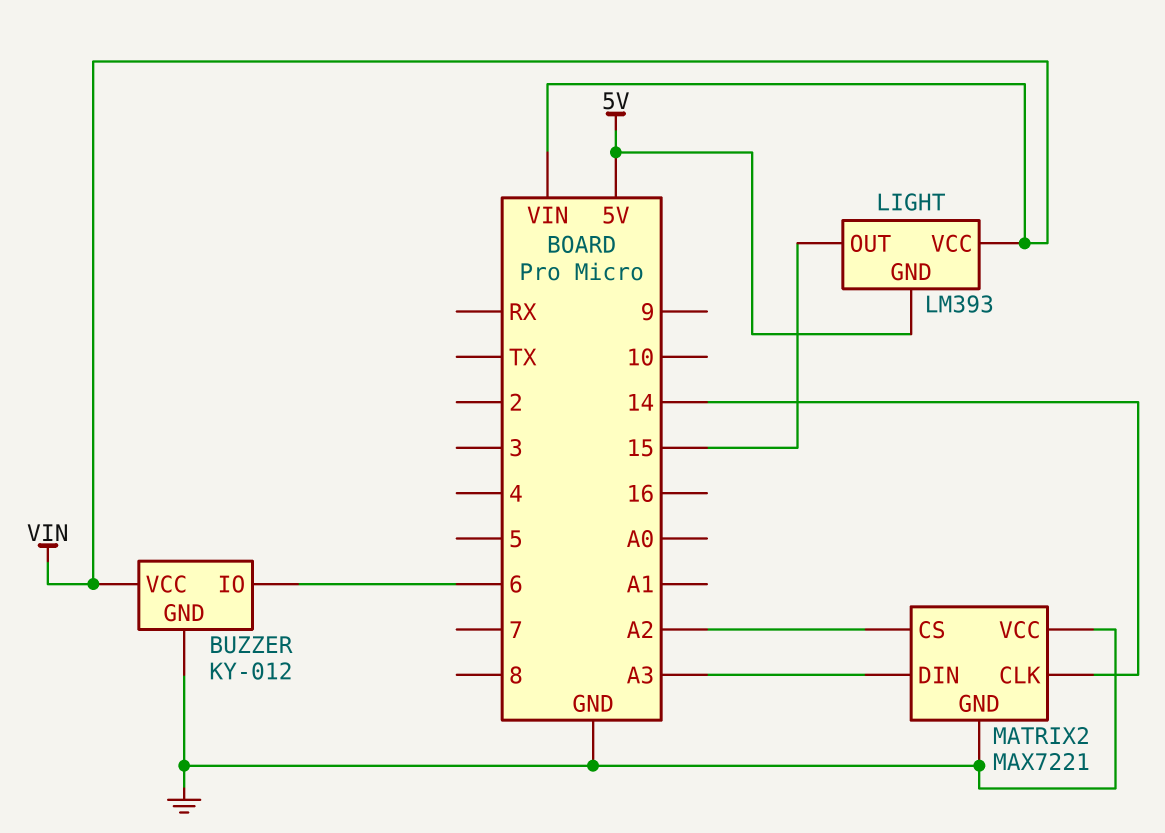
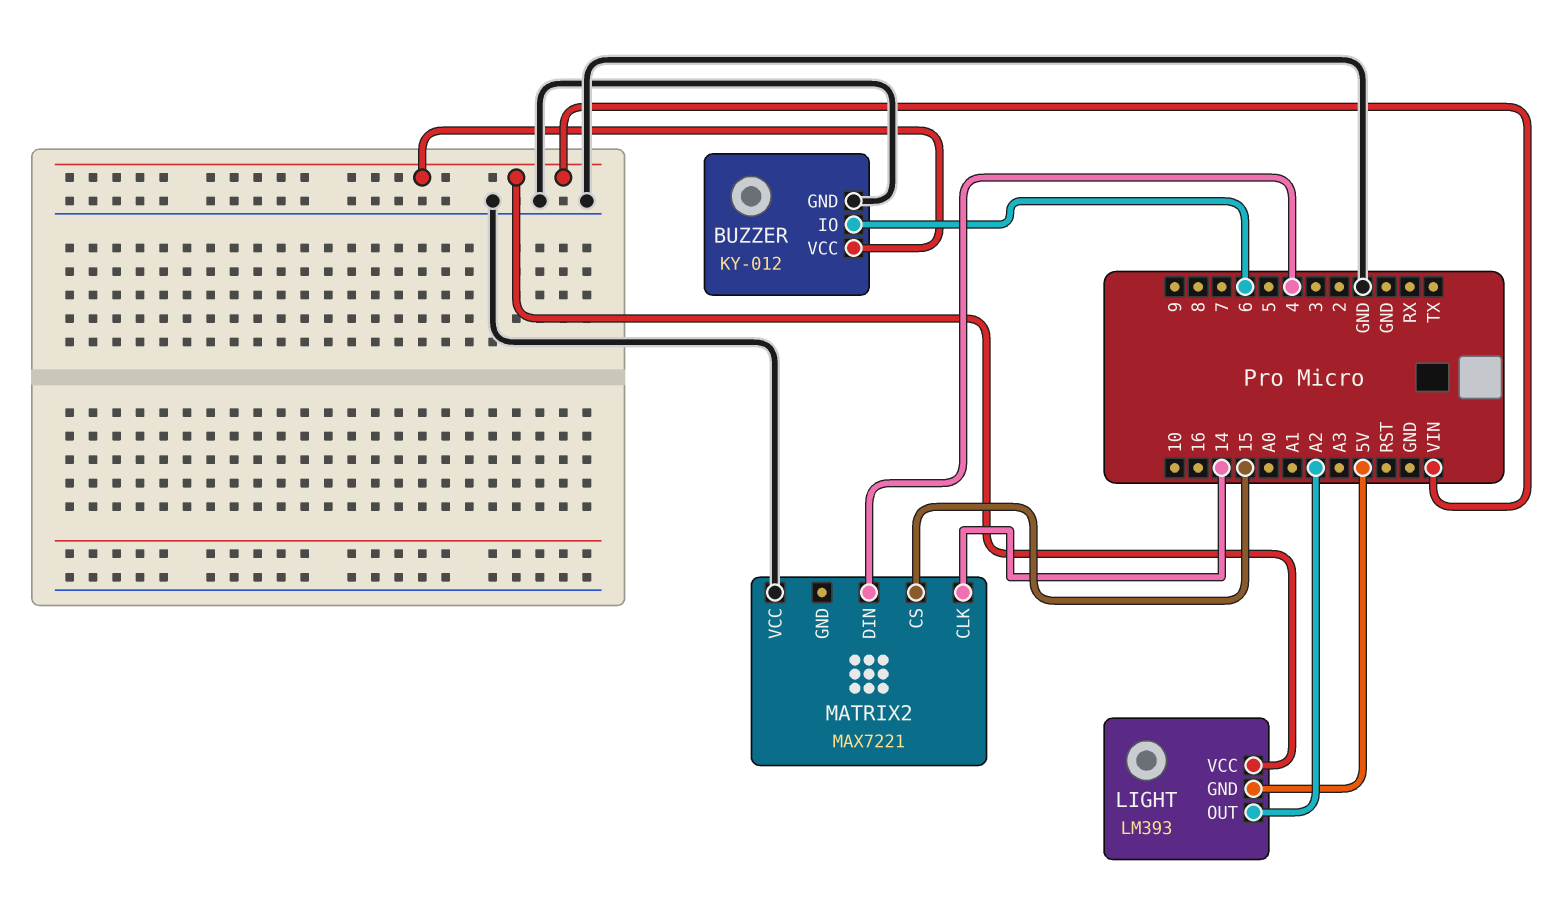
LIGHT pin OUT: 15 -> A2
MATRIX2 pin CS: A2 -> 15
MATRIX2 pin DIN: A3 -> 4
MATRIX2 pin GND: GND -> none

